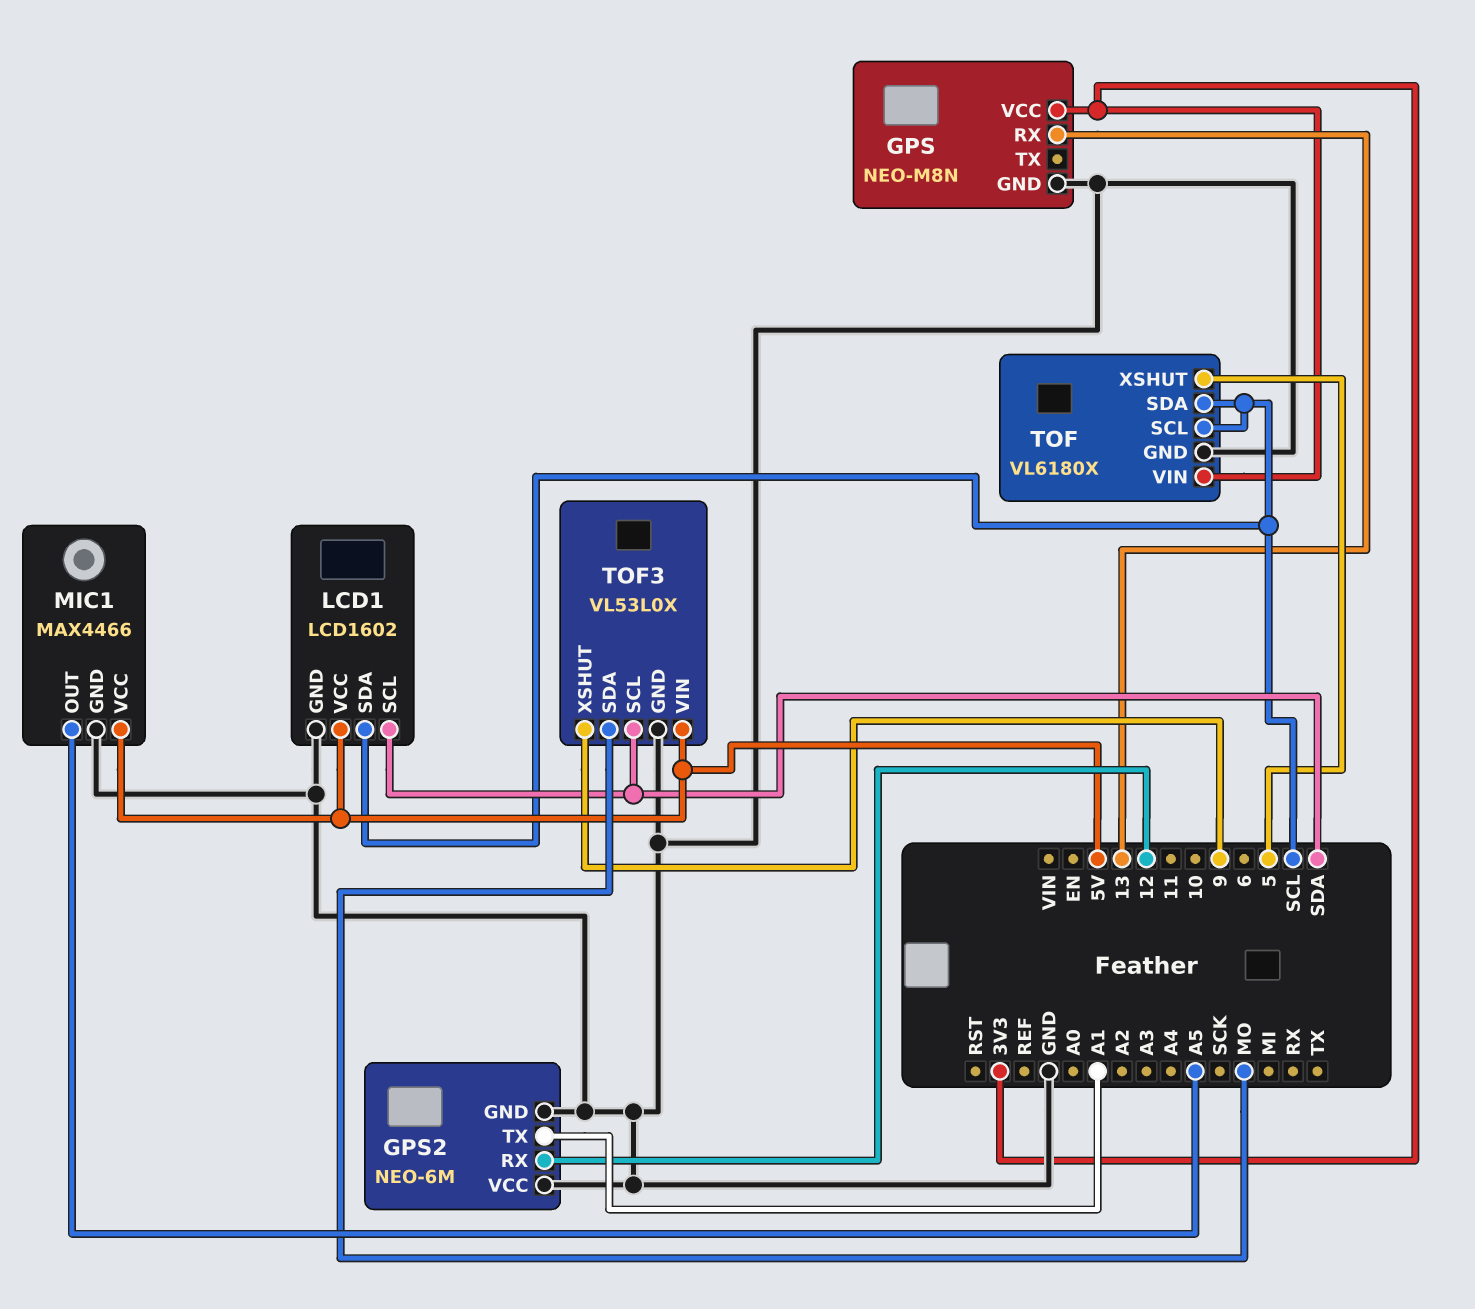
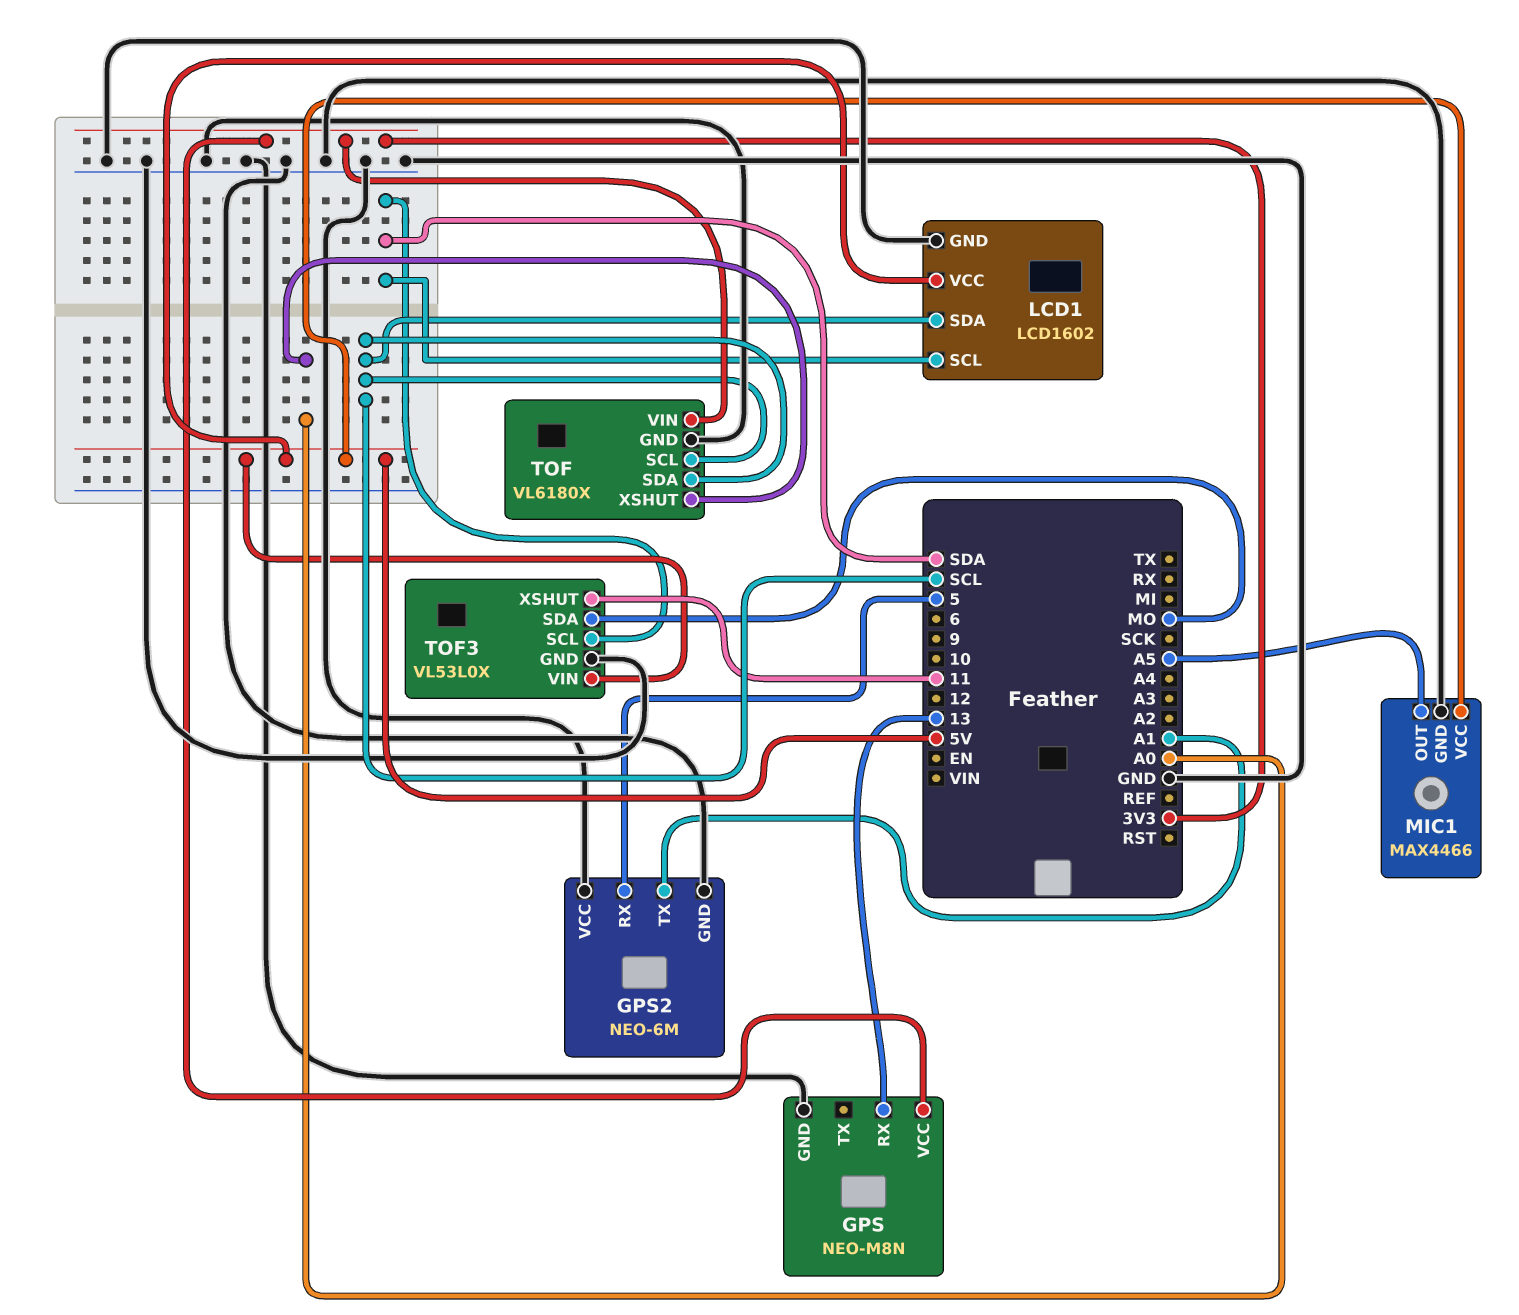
GPS2 pin RX: 12 -> 5
TOF pin XSHUT: 5 -> A0
TOF3 pin XSHUT: 9 -> 11

